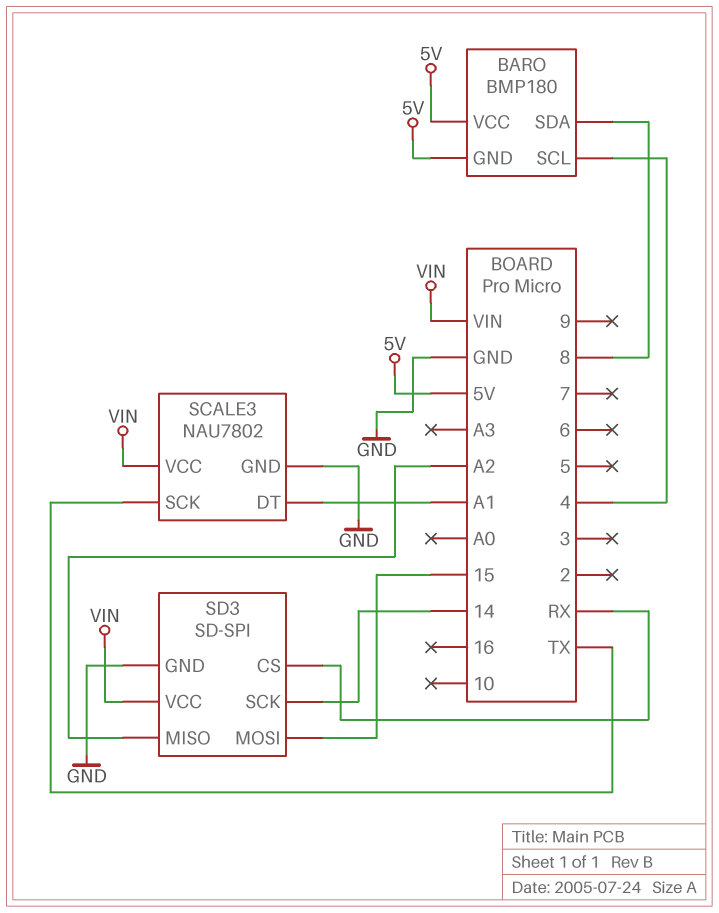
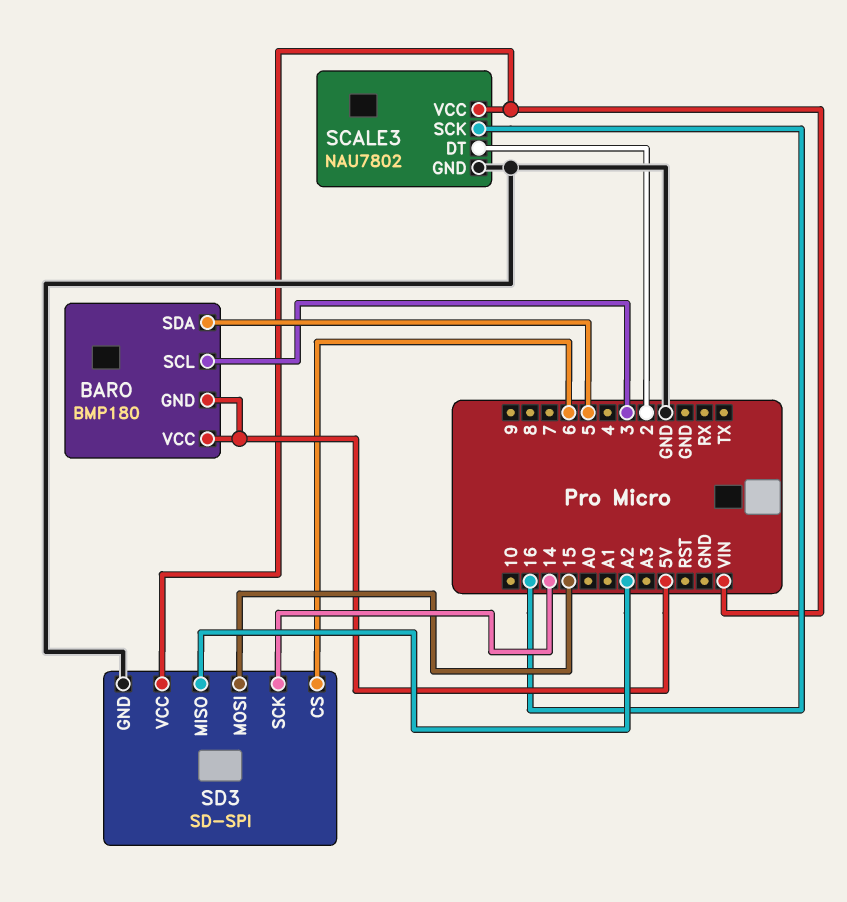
BARO pin SCL: 4 -> 3
BARO pin SDA: 8 -> 5
SCALE3 pin DT: A1 -> 2
SCALE3 pin SCK: TX -> 16
SD3 pin CS: RX -> 6

